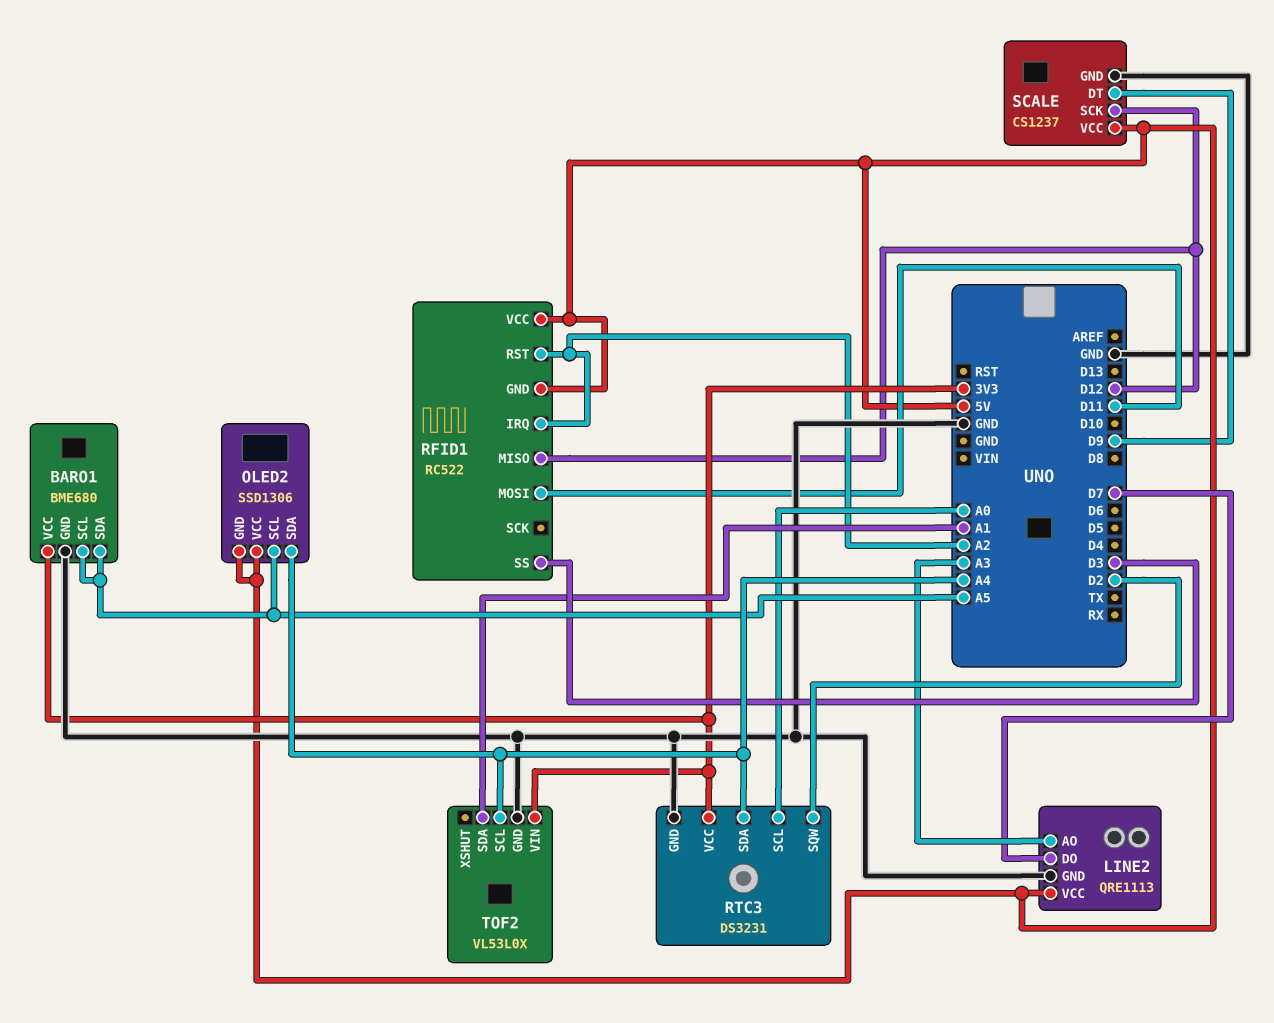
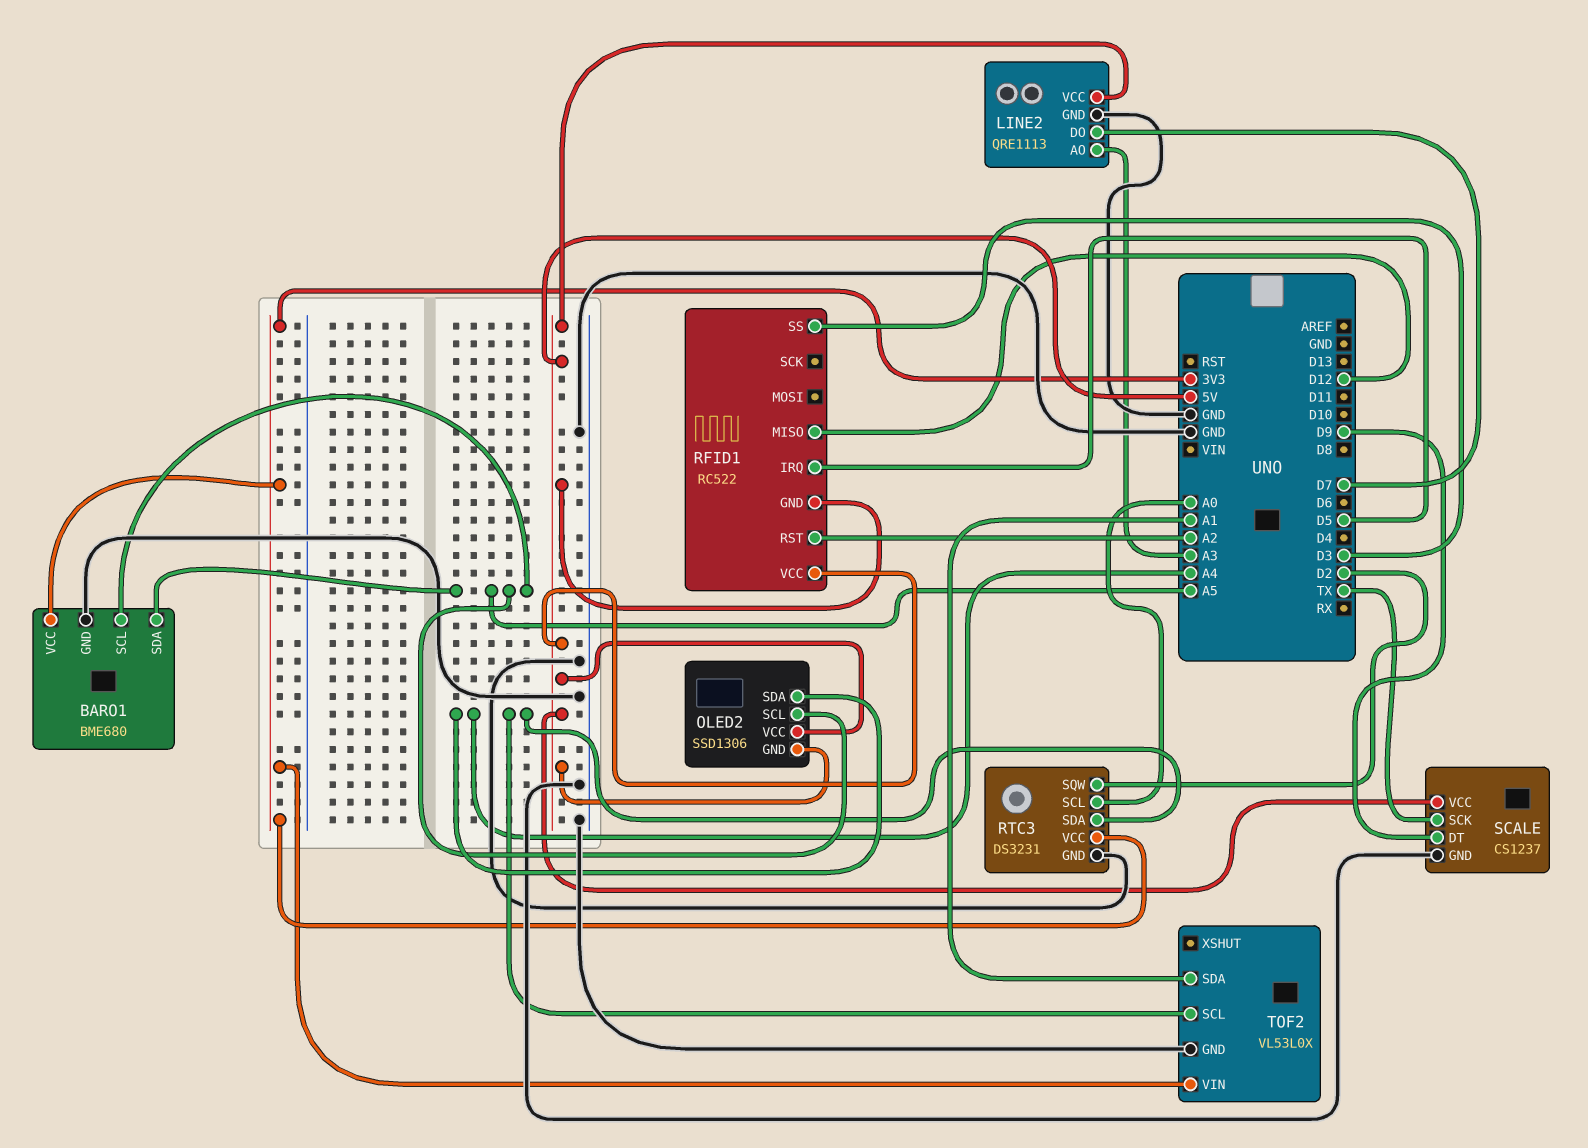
RFID1 pin IRQ: A2 -> D5
RFID1 pin MOSI: D11 -> none
SCALE pin SCK: D12 -> TX

